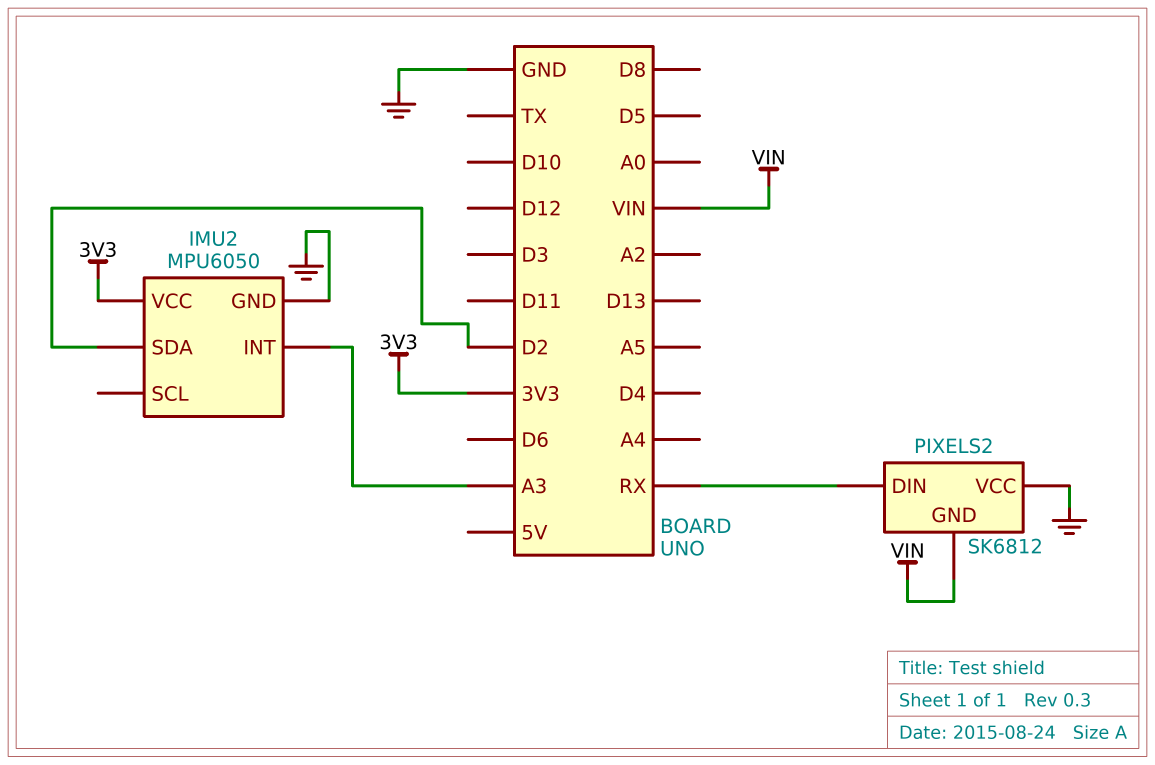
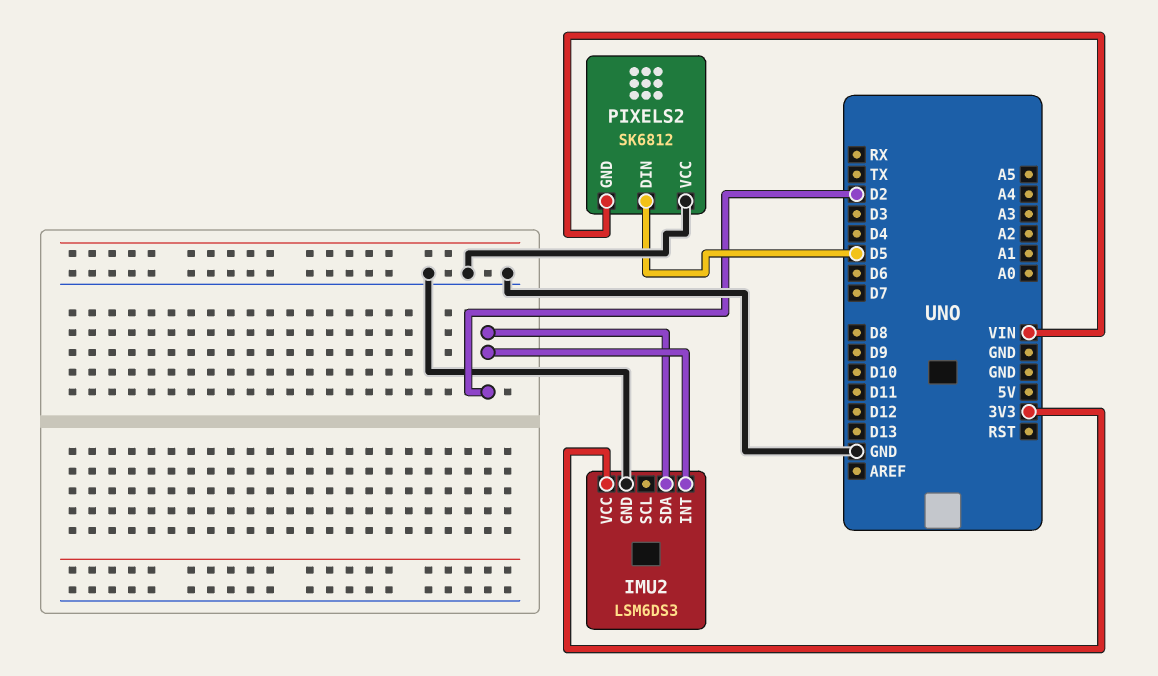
IMU2: MPU6050 -> LSM6DS3
IMU2 pin INT: A3 -> D2
PIXELS2 pin DIN: RX -> D5

